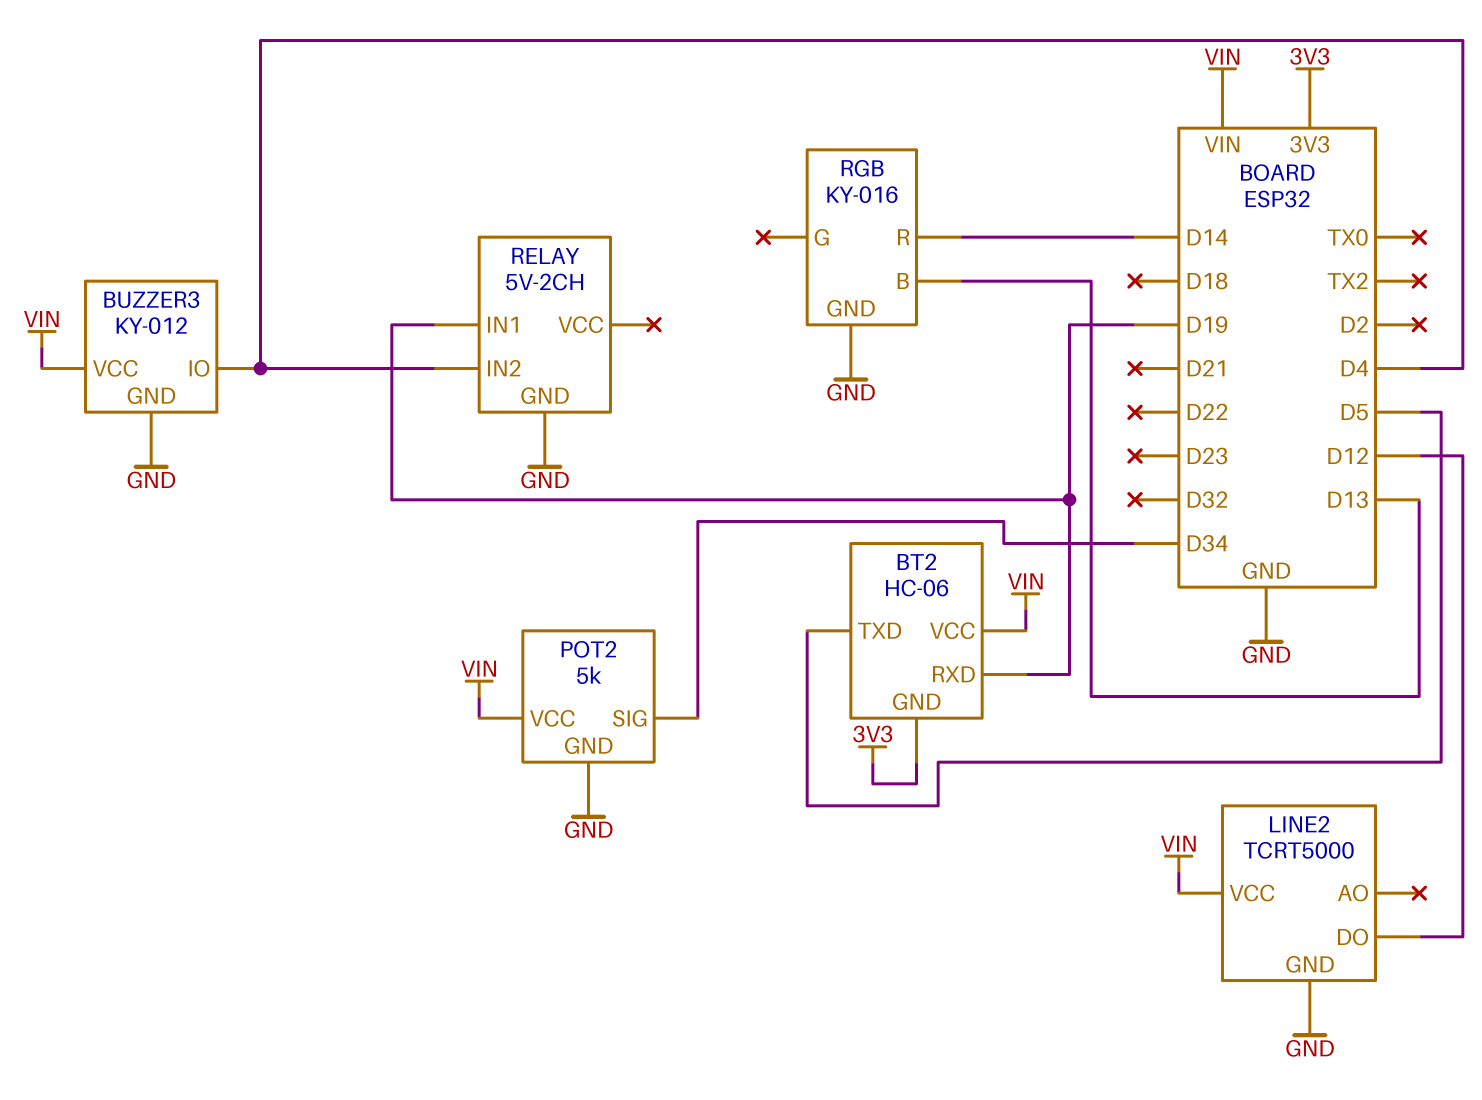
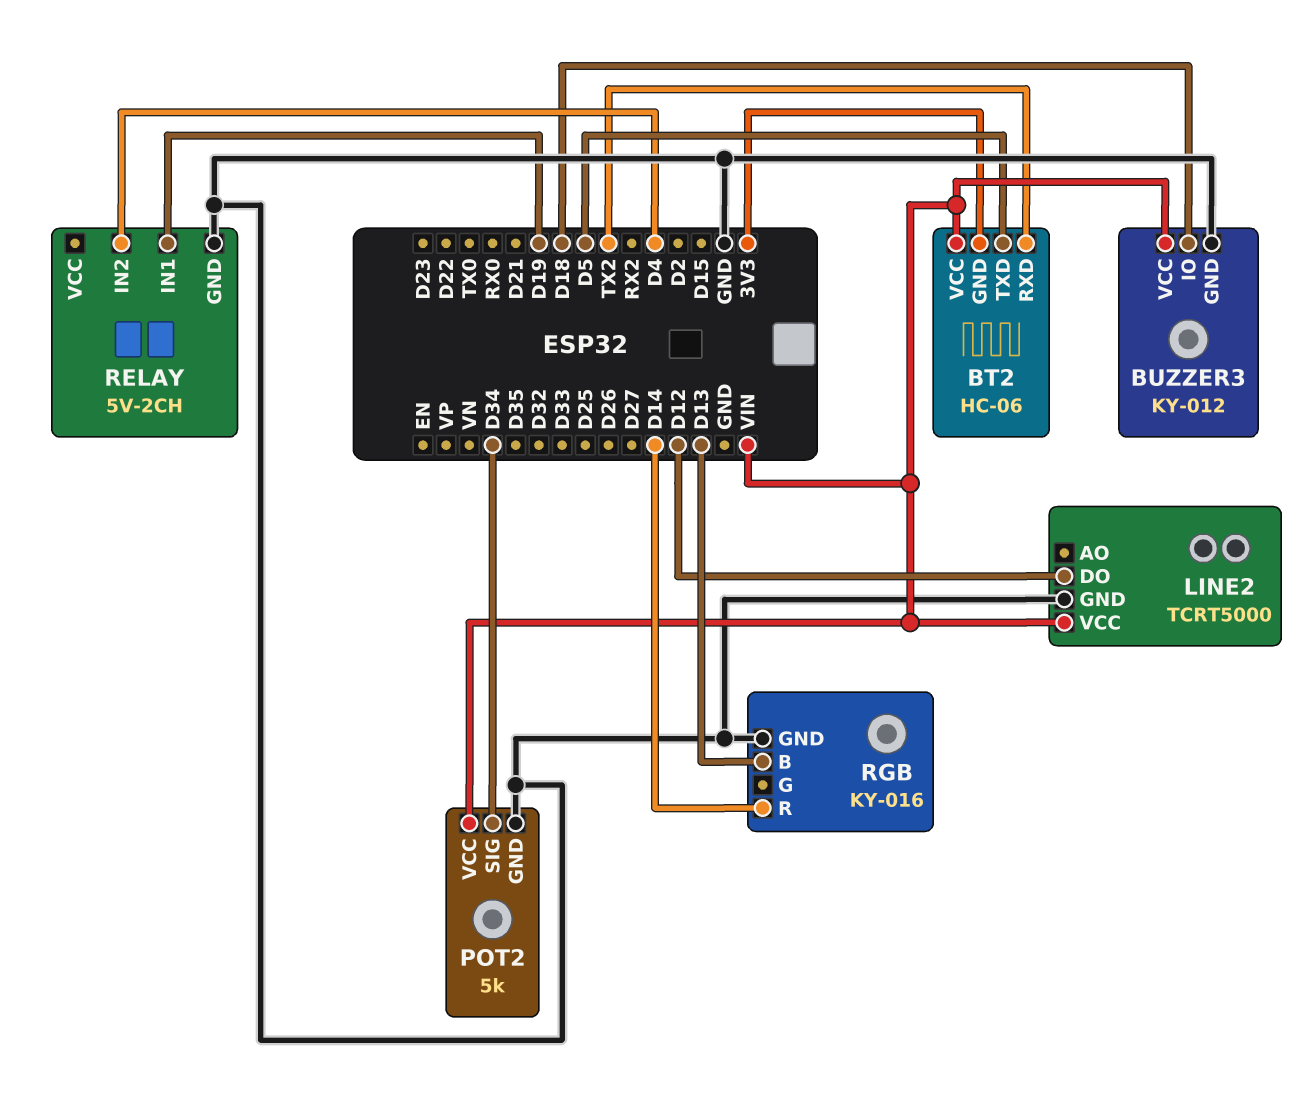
BT2 pin RXD: D19 -> TX2
BUZZER3 pin IO: D4 -> D18

